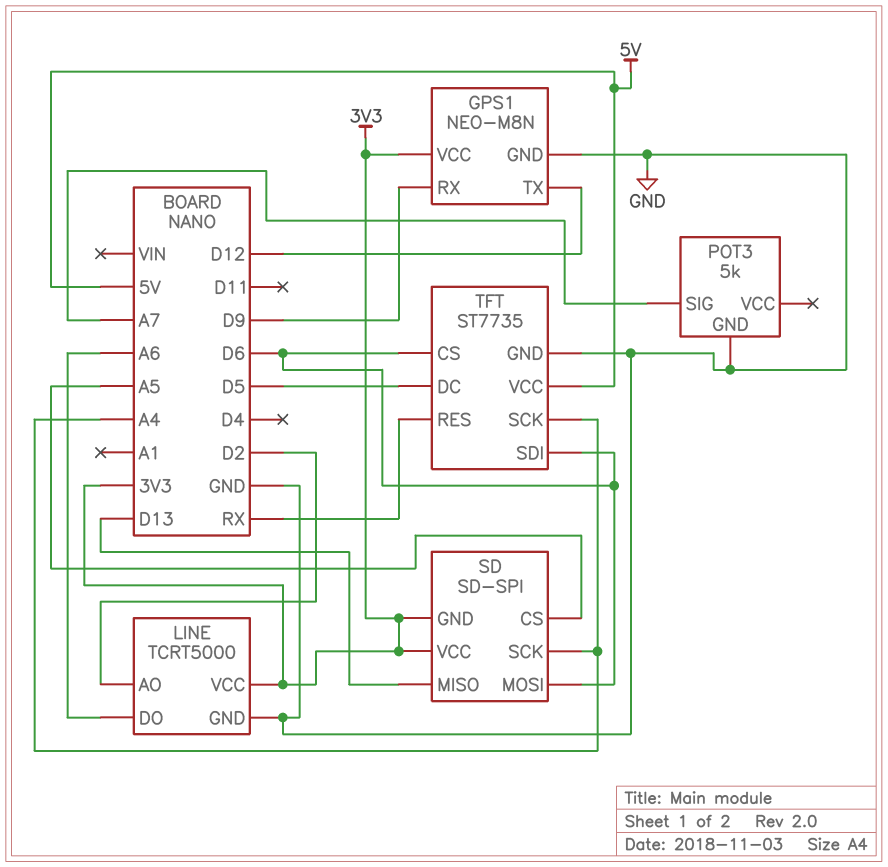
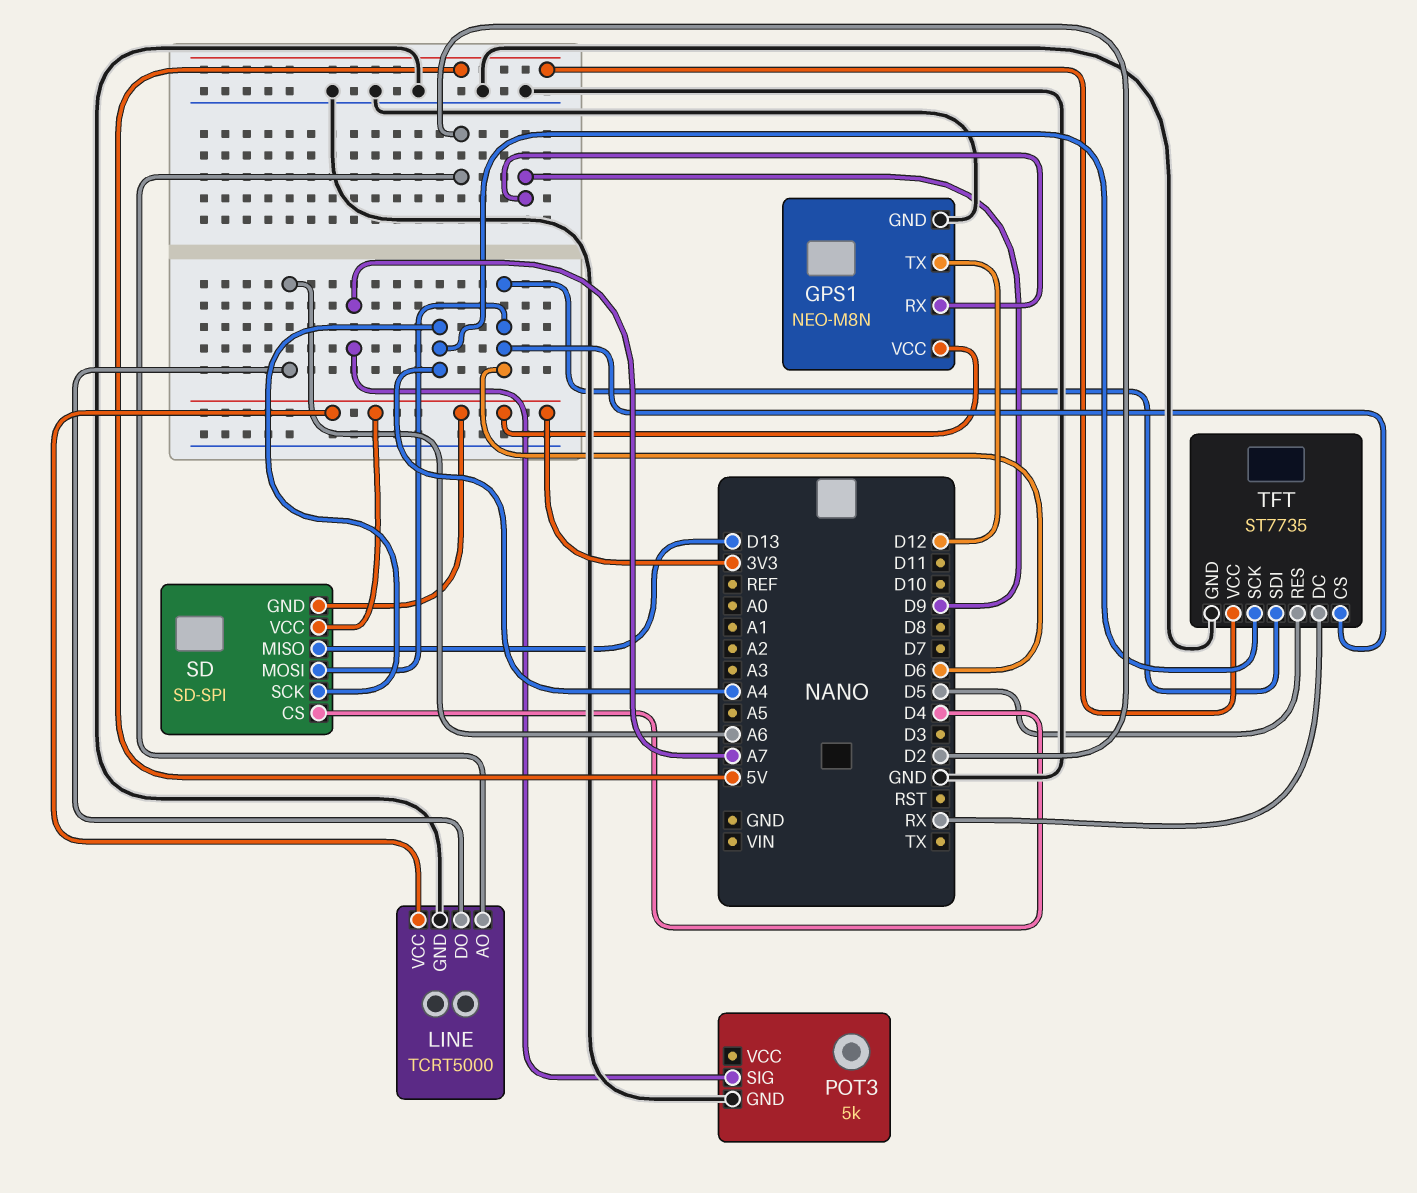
SD pin CS: A5 -> D4
TFT pin DC: D5 -> RX
TFT pin RES: RX -> D5

